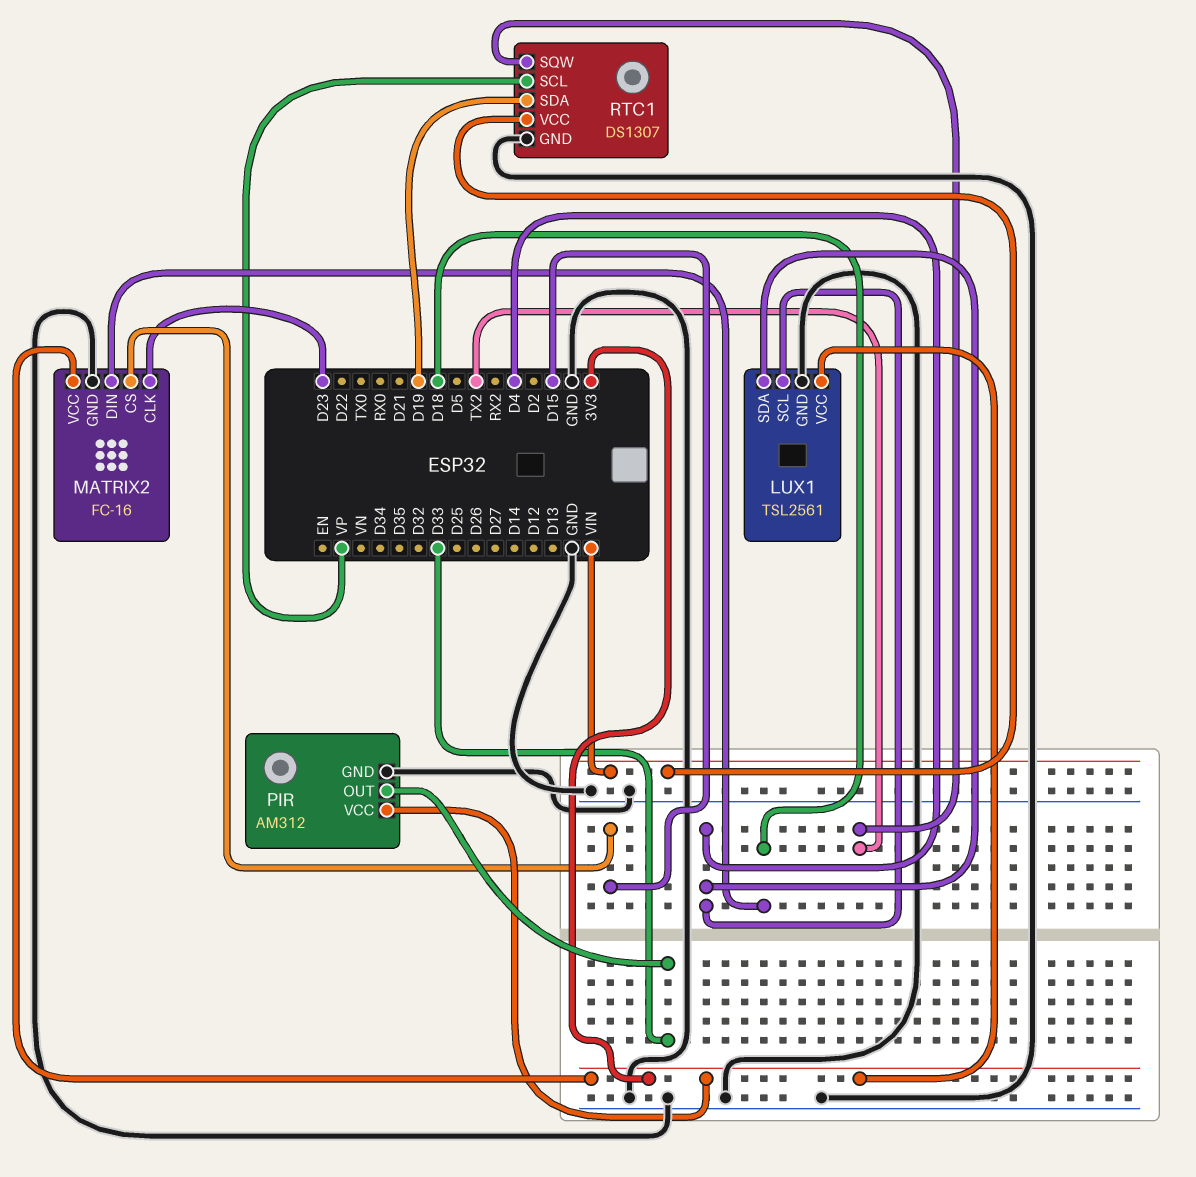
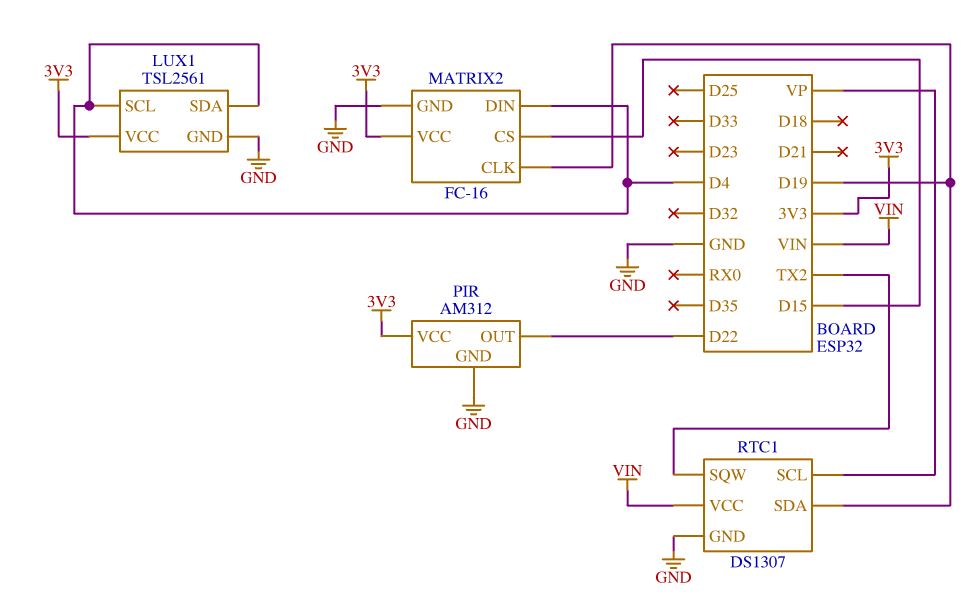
MATRIX2 pin CLK: D23 -> D19
MATRIX2 pin DIN: D18 -> D4
PIR pin OUT: D33 -> D22

